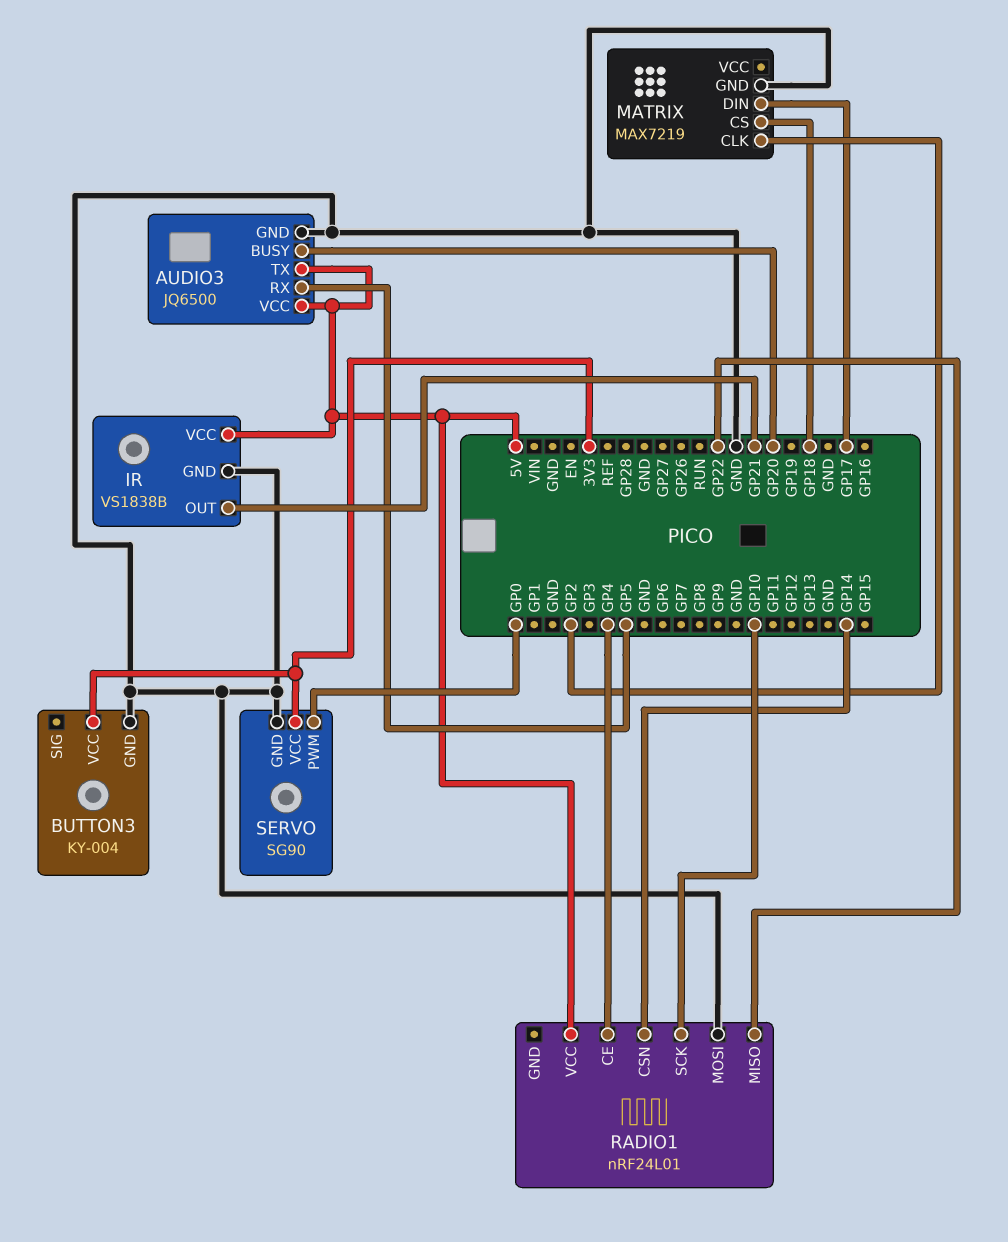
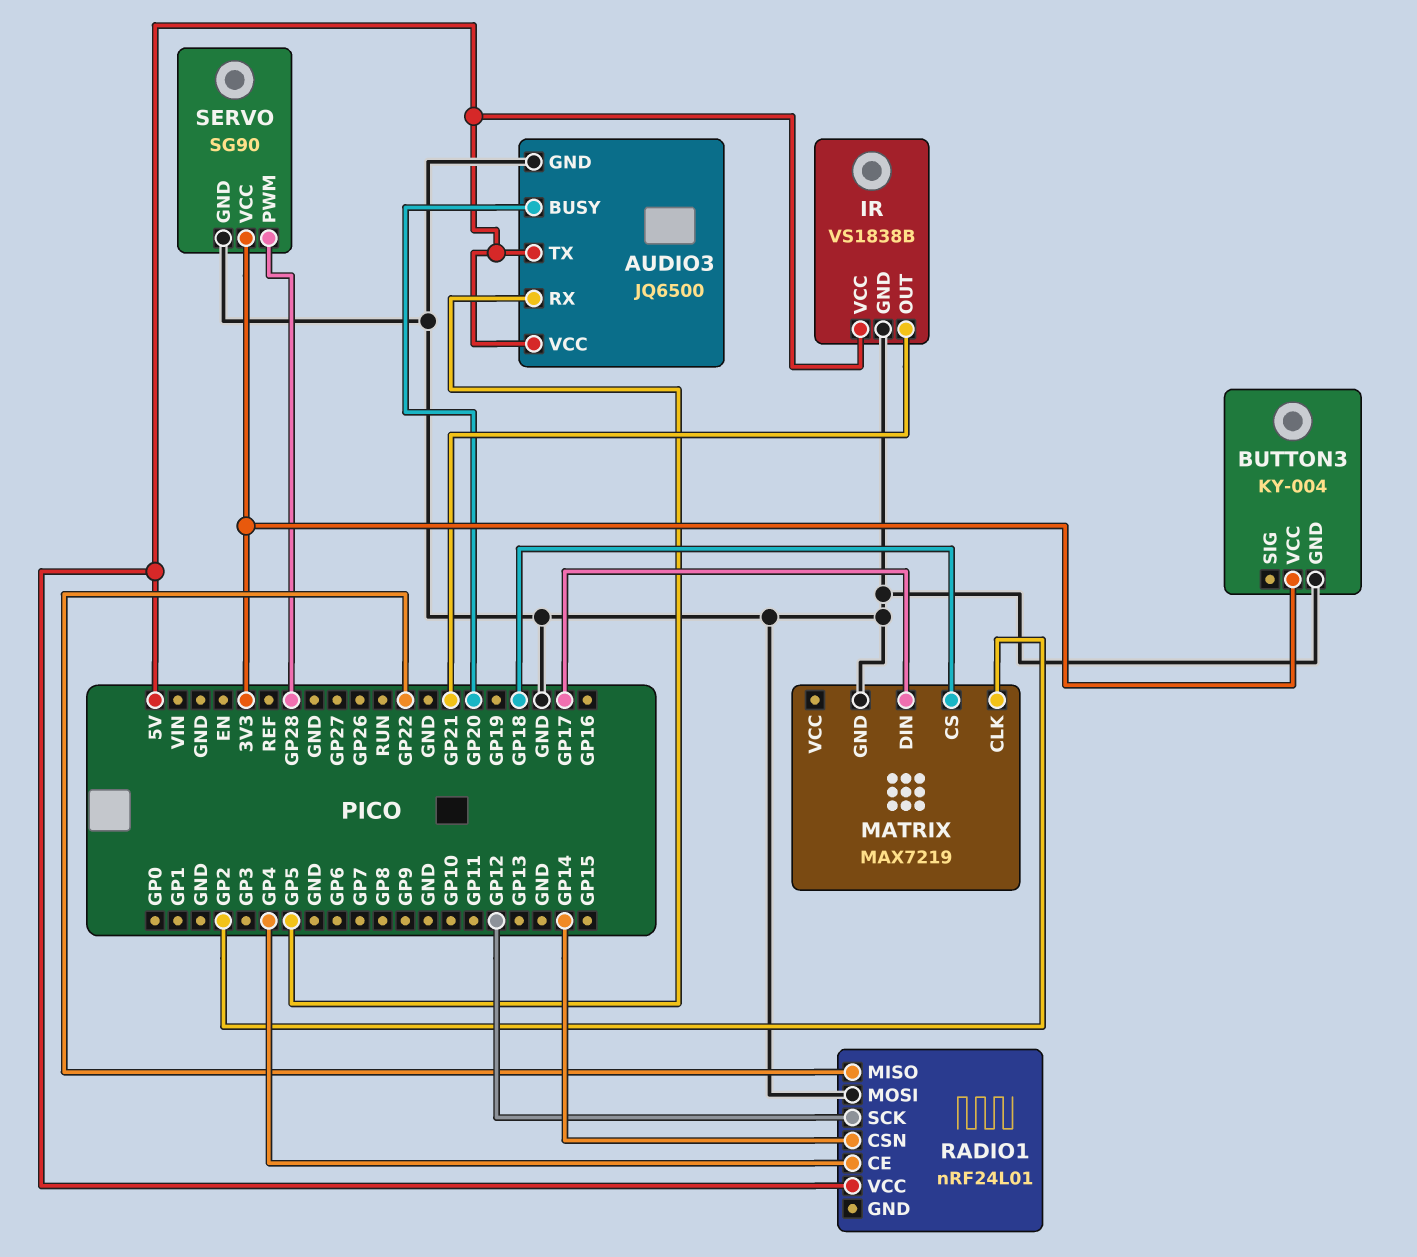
RADIO1 pin SCK: GP10 -> GP12
SERVO pin PWM: GP0 -> GP28

